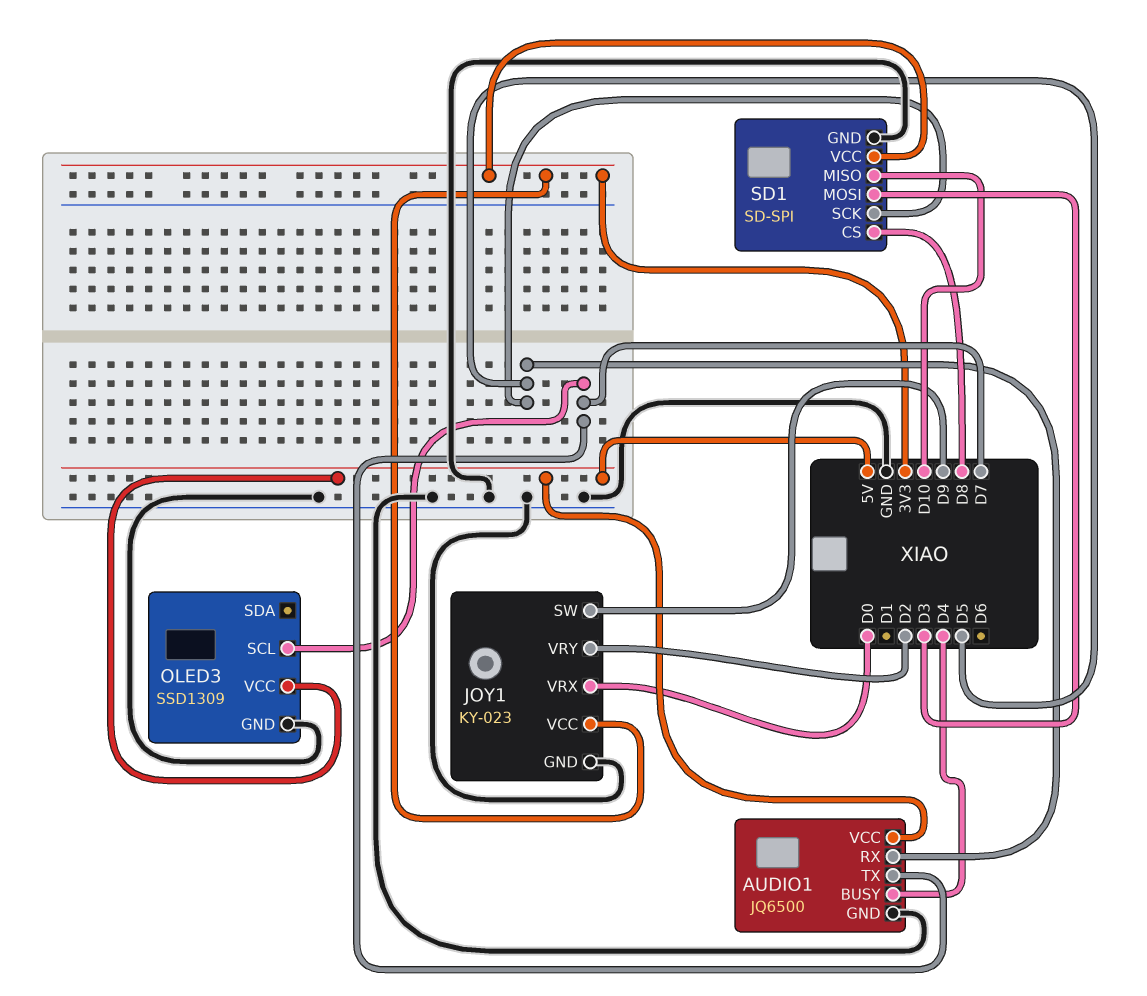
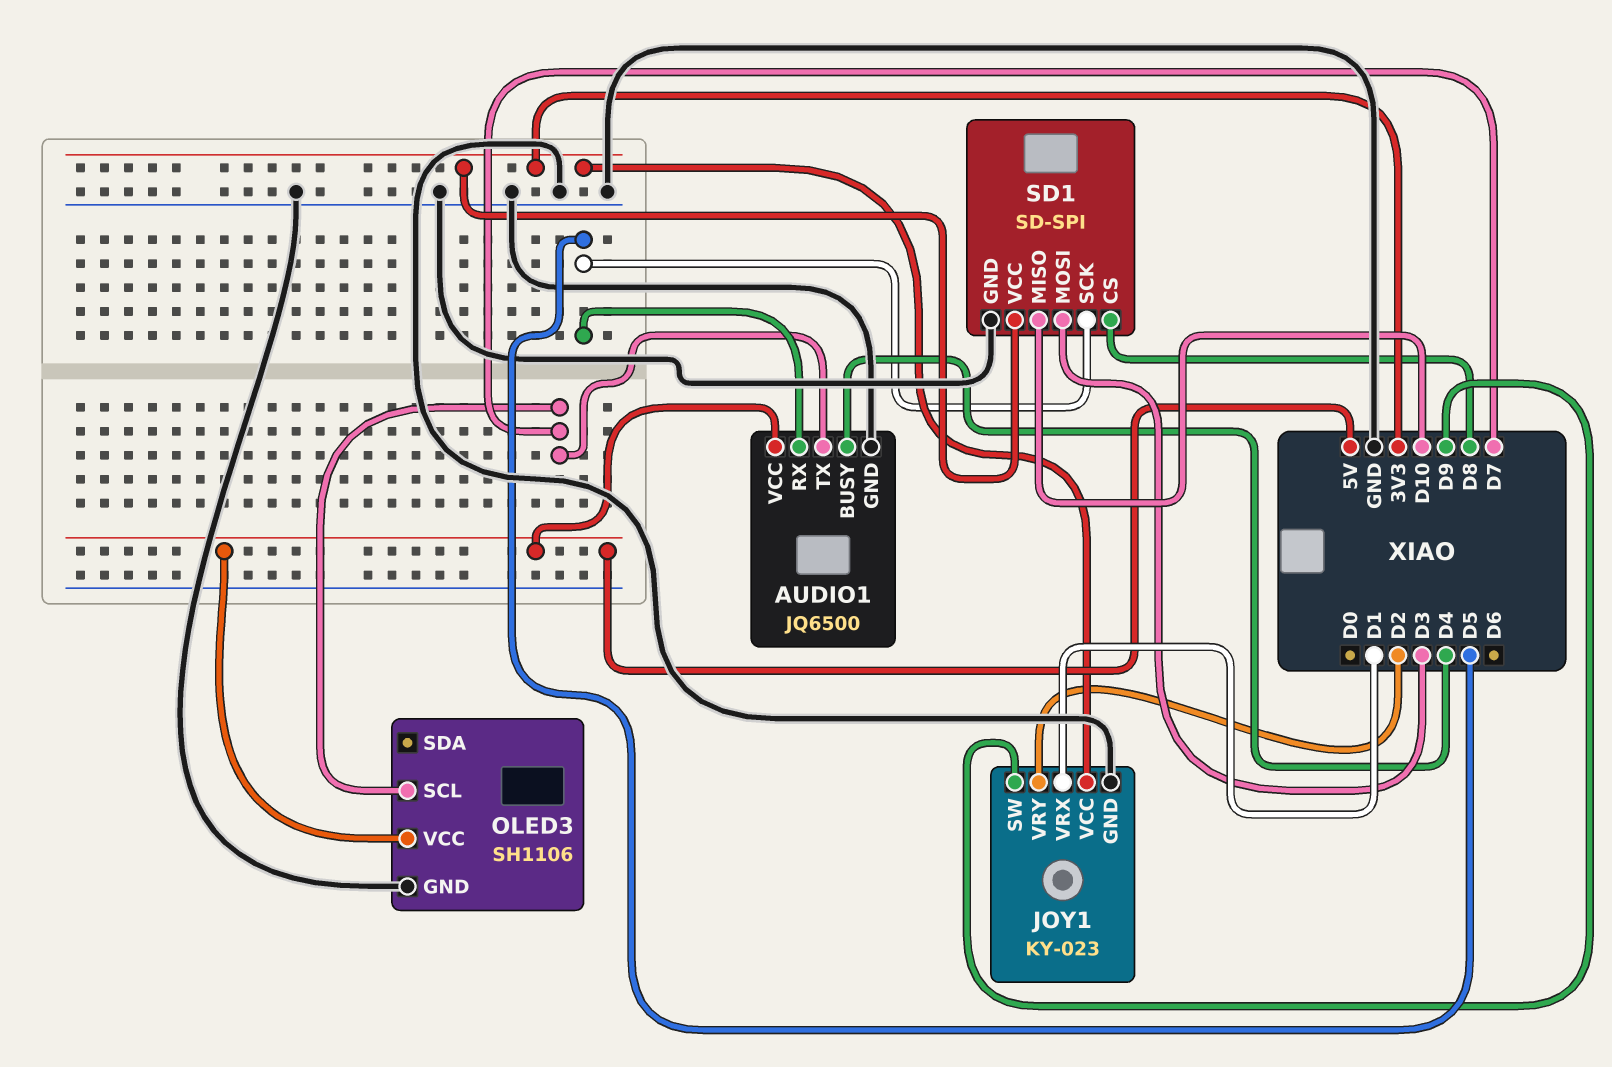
JOY1 pin VRX: D0 -> D1
OLED3: SSD1309 -> SH1106

